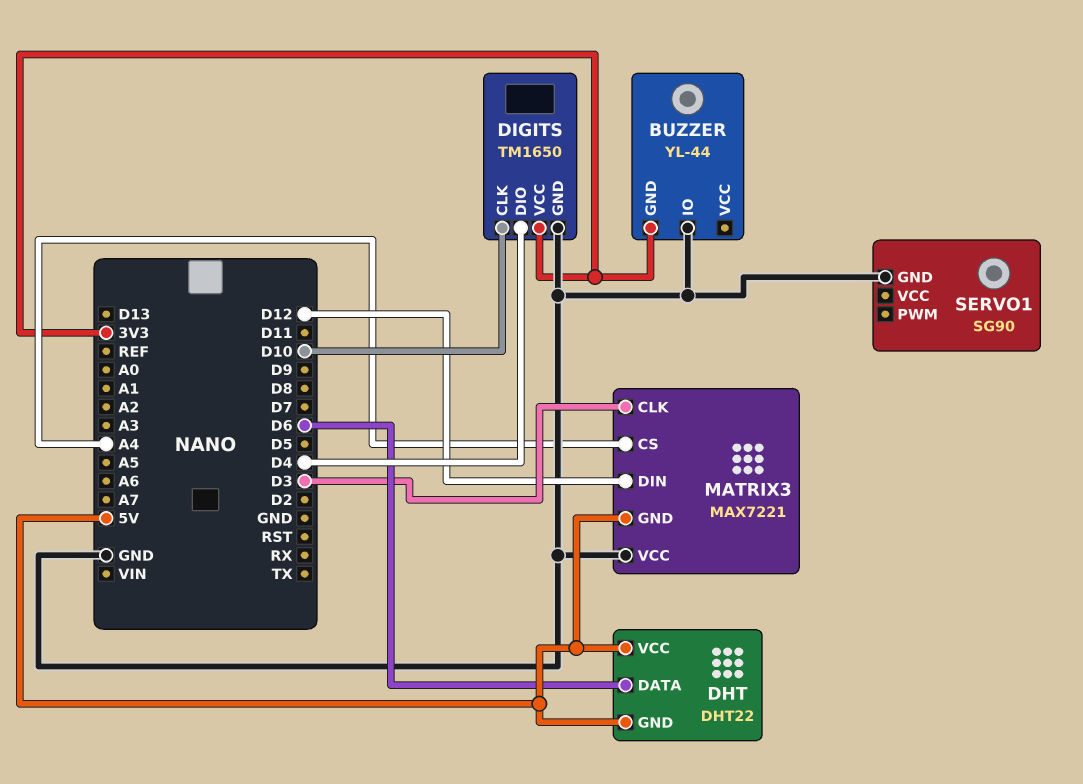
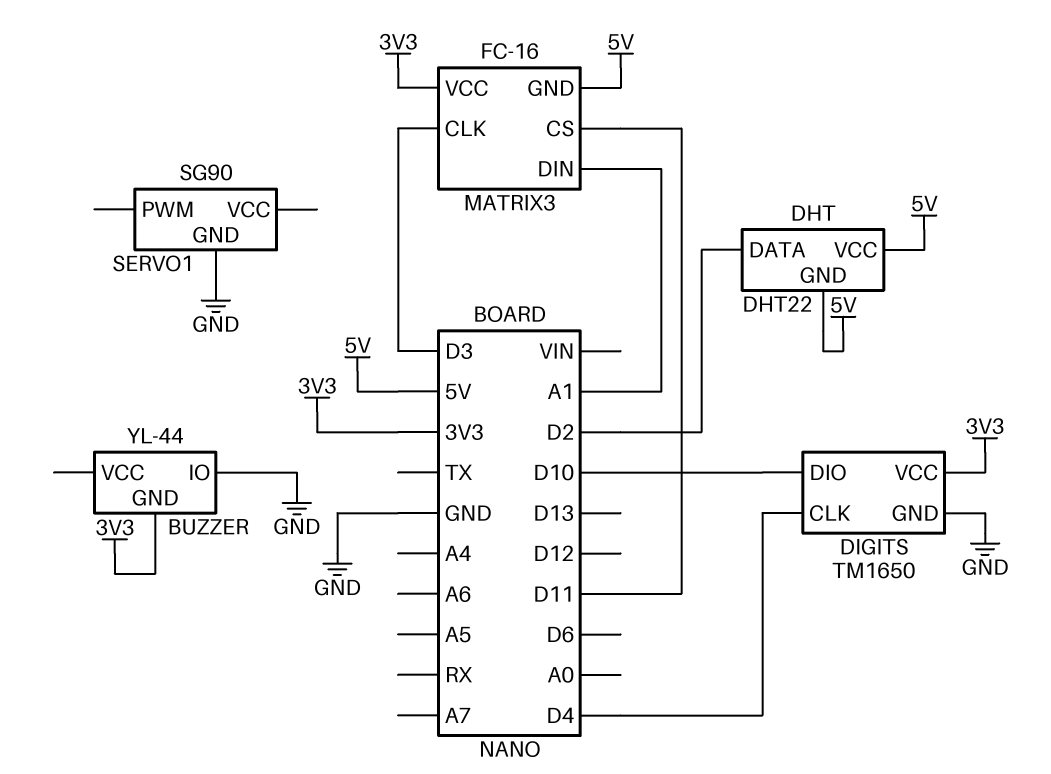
DHT pin DATA: D6 -> D2
DIGITS pin CLK: D10 -> D4
DIGITS pin DIO: D4 -> D10
MATRIX3: MAX7221 -> FC-16
MATRIX3 pin CS: A4 -> D11
MATRIX3 pin DIN: D12 -> A1
MATRIX3 pin VCC: GND -> 3V3

